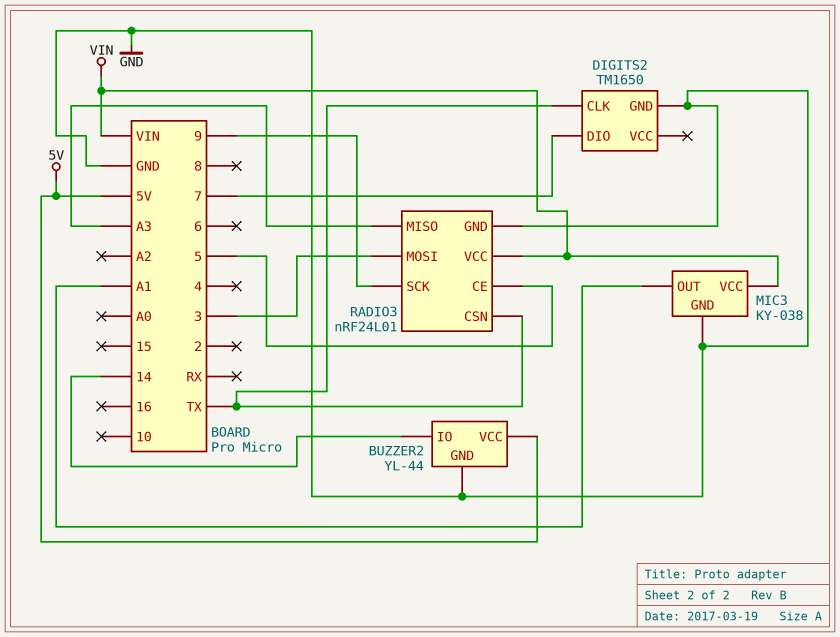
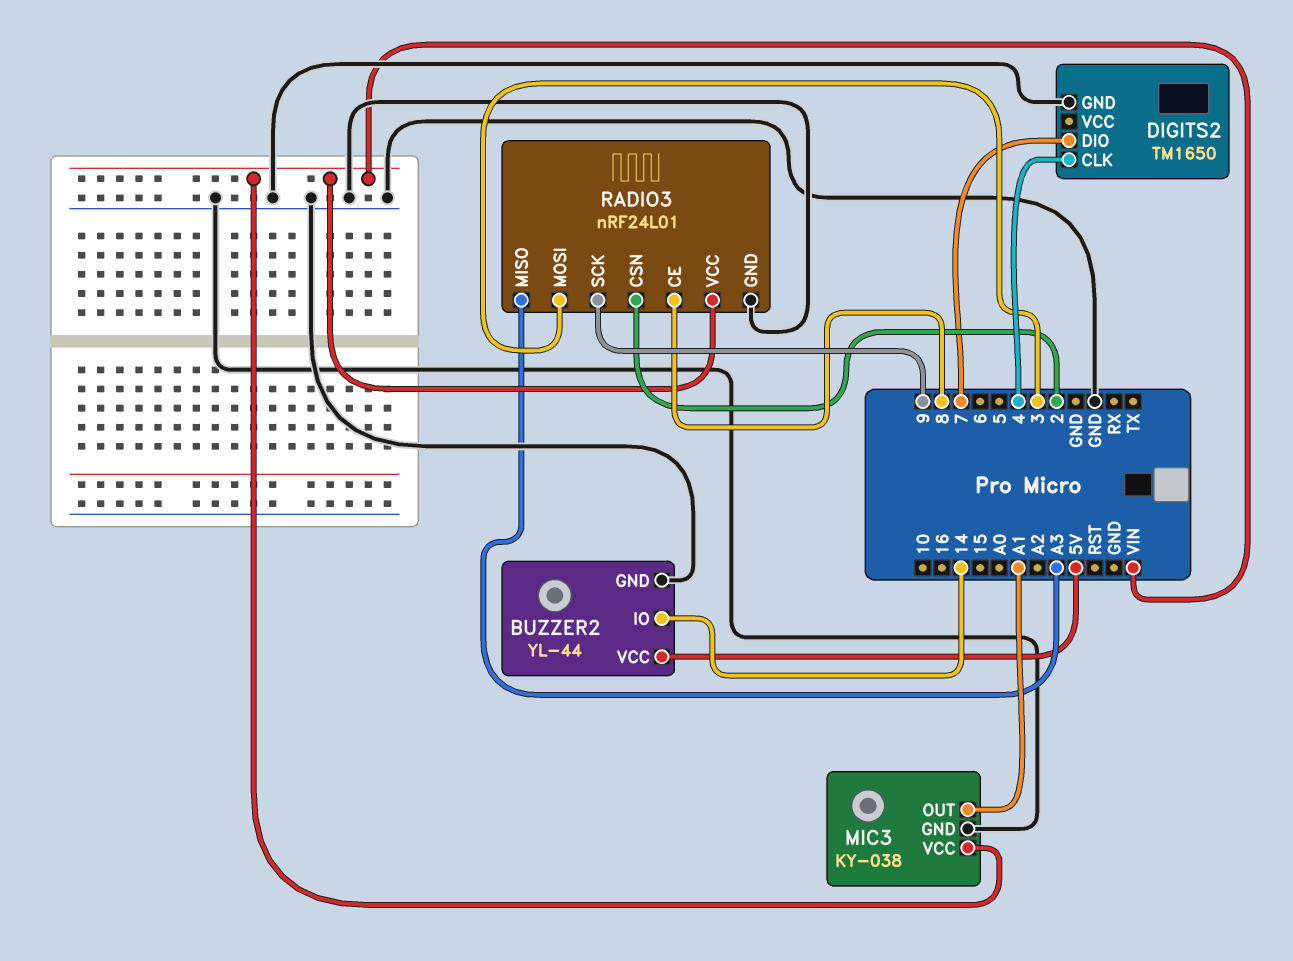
DIGITS2 pin CLK: TX -> 4
RADIO3 pin CE: 5 -> 8
RADIO3 pin CSN: TX -> 2

